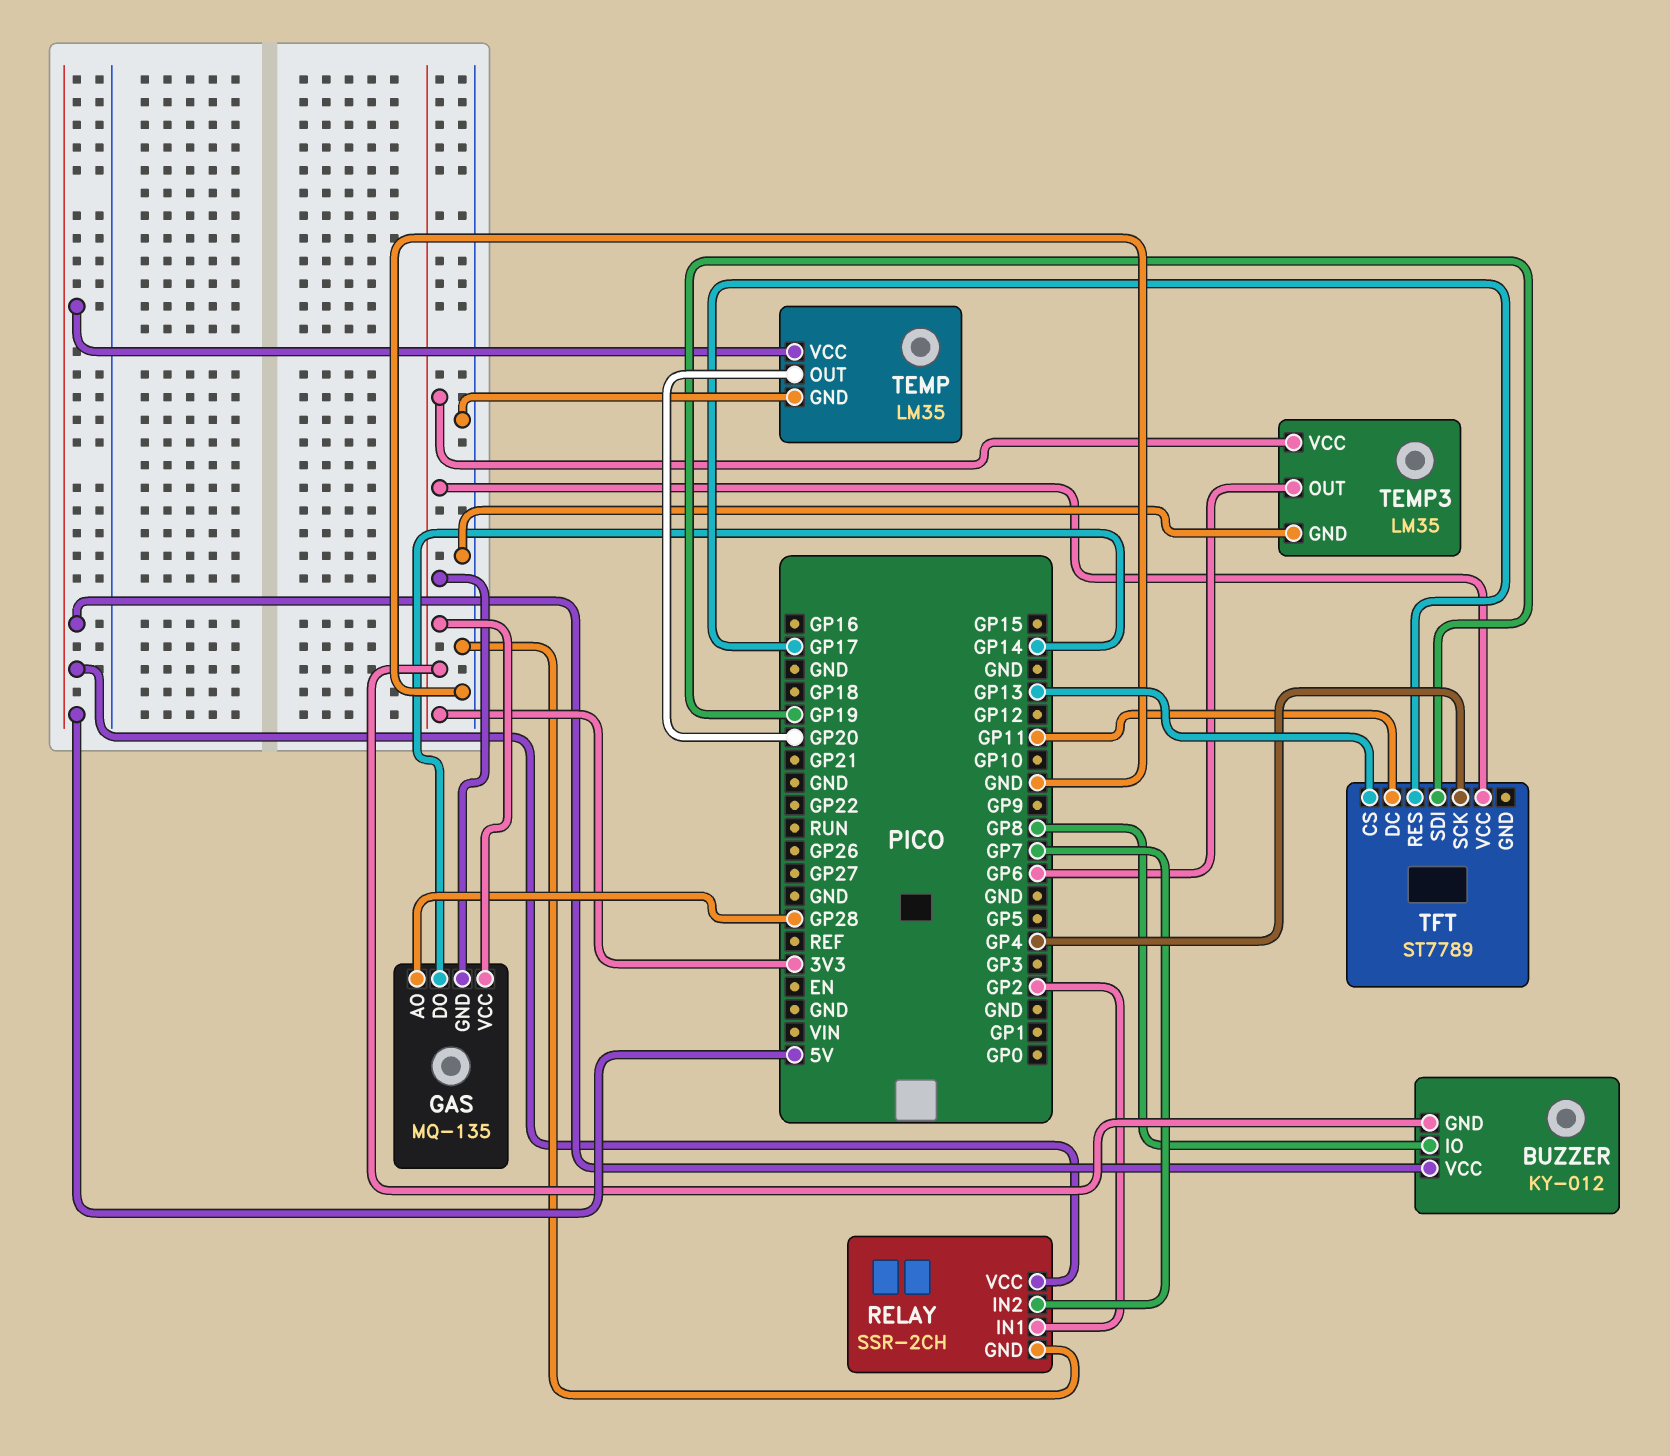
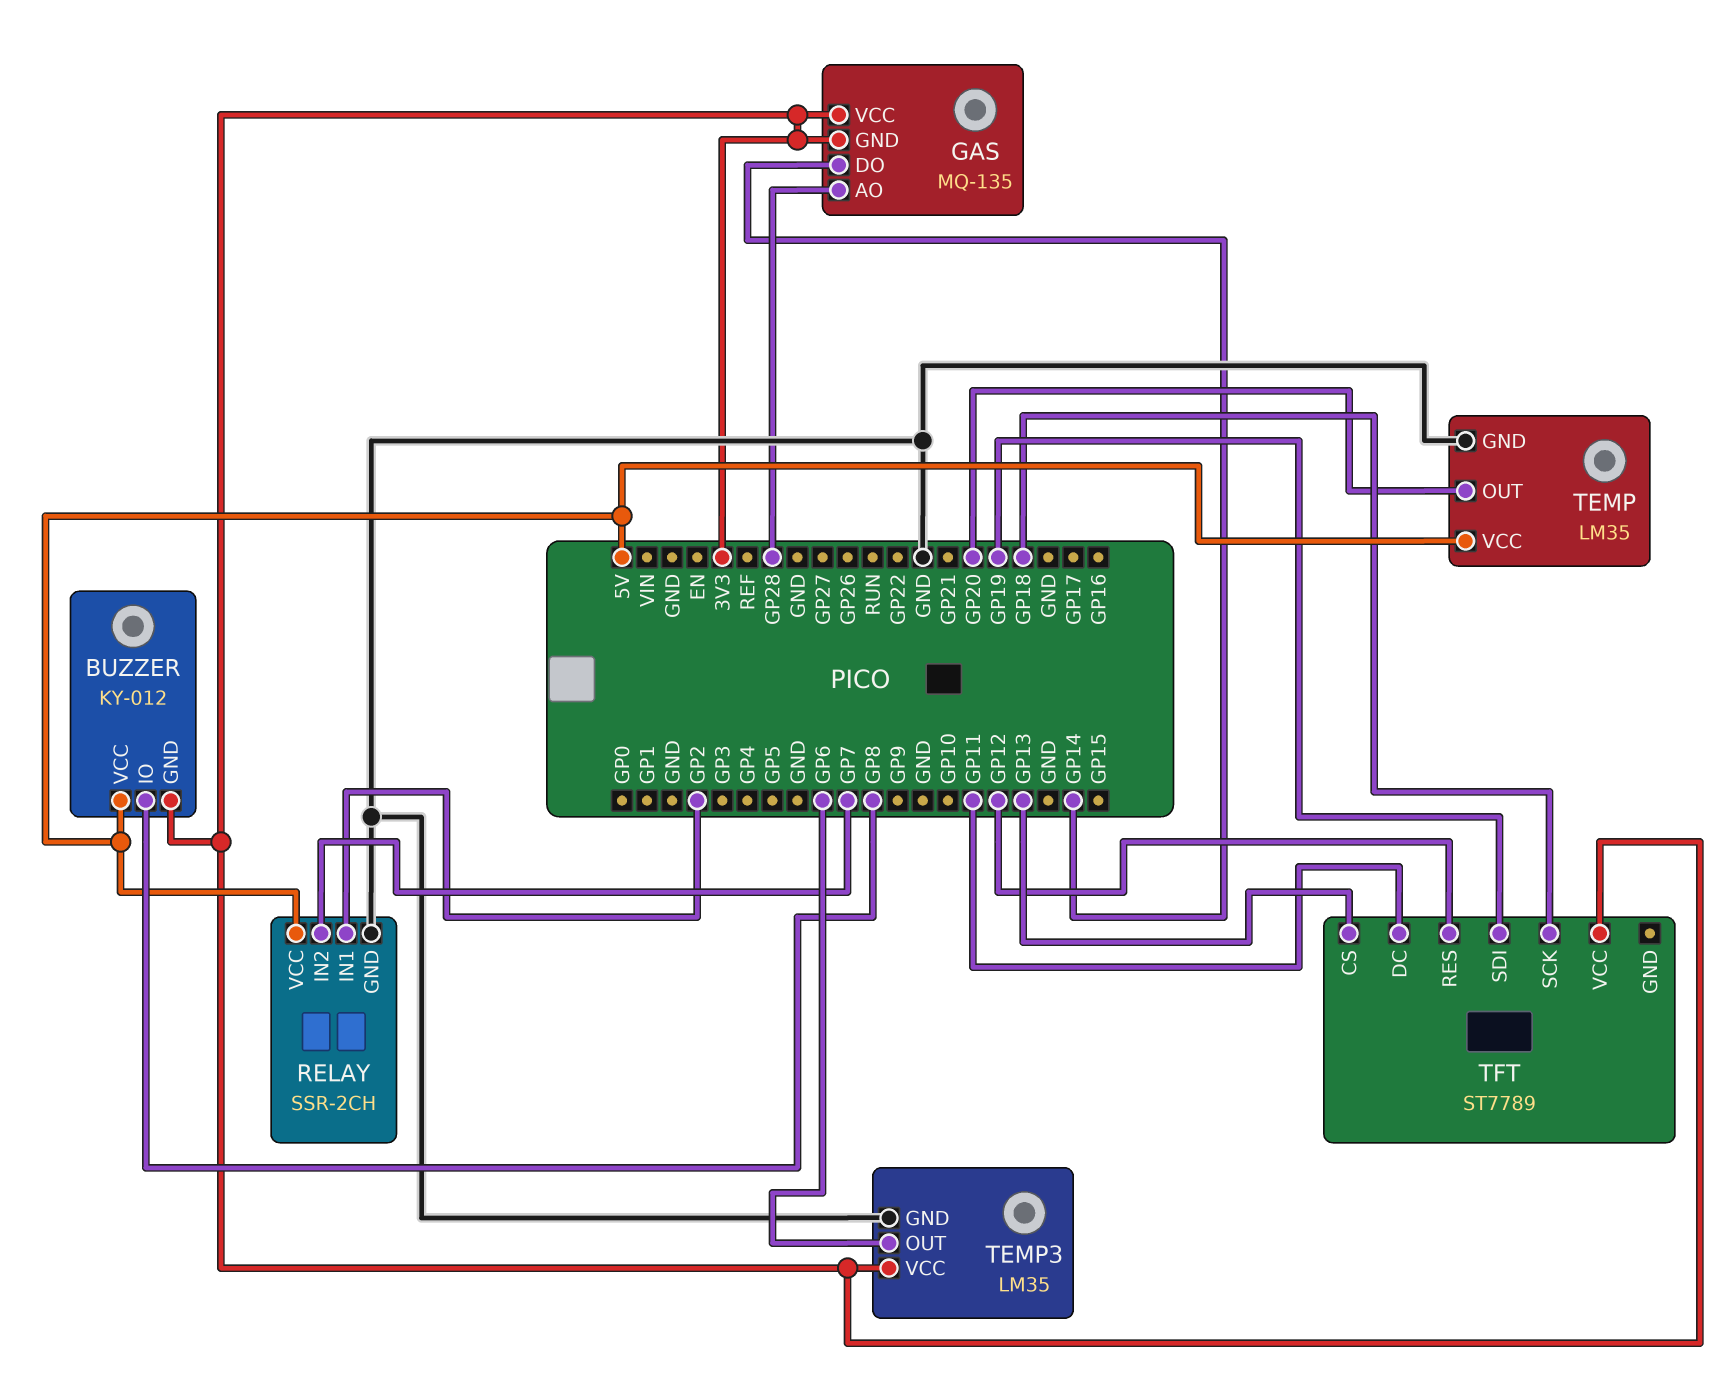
TFT pin RES: GP17 -> GP12
TFT pin SCK: GP4 -> GP18

